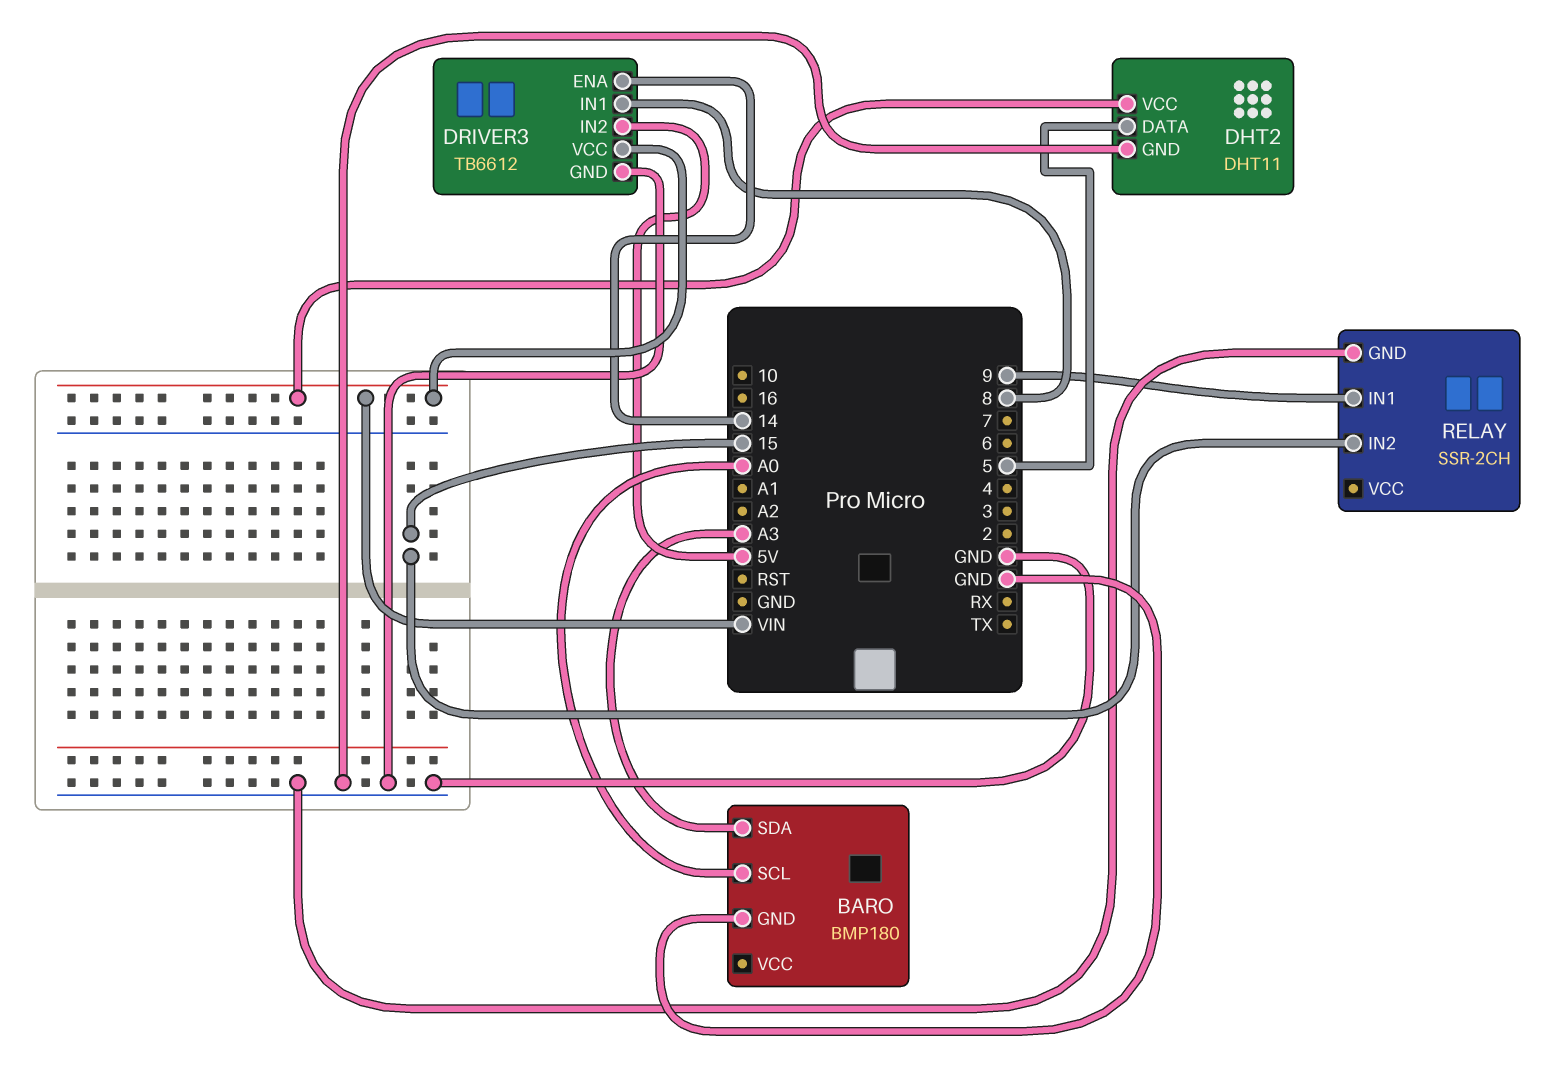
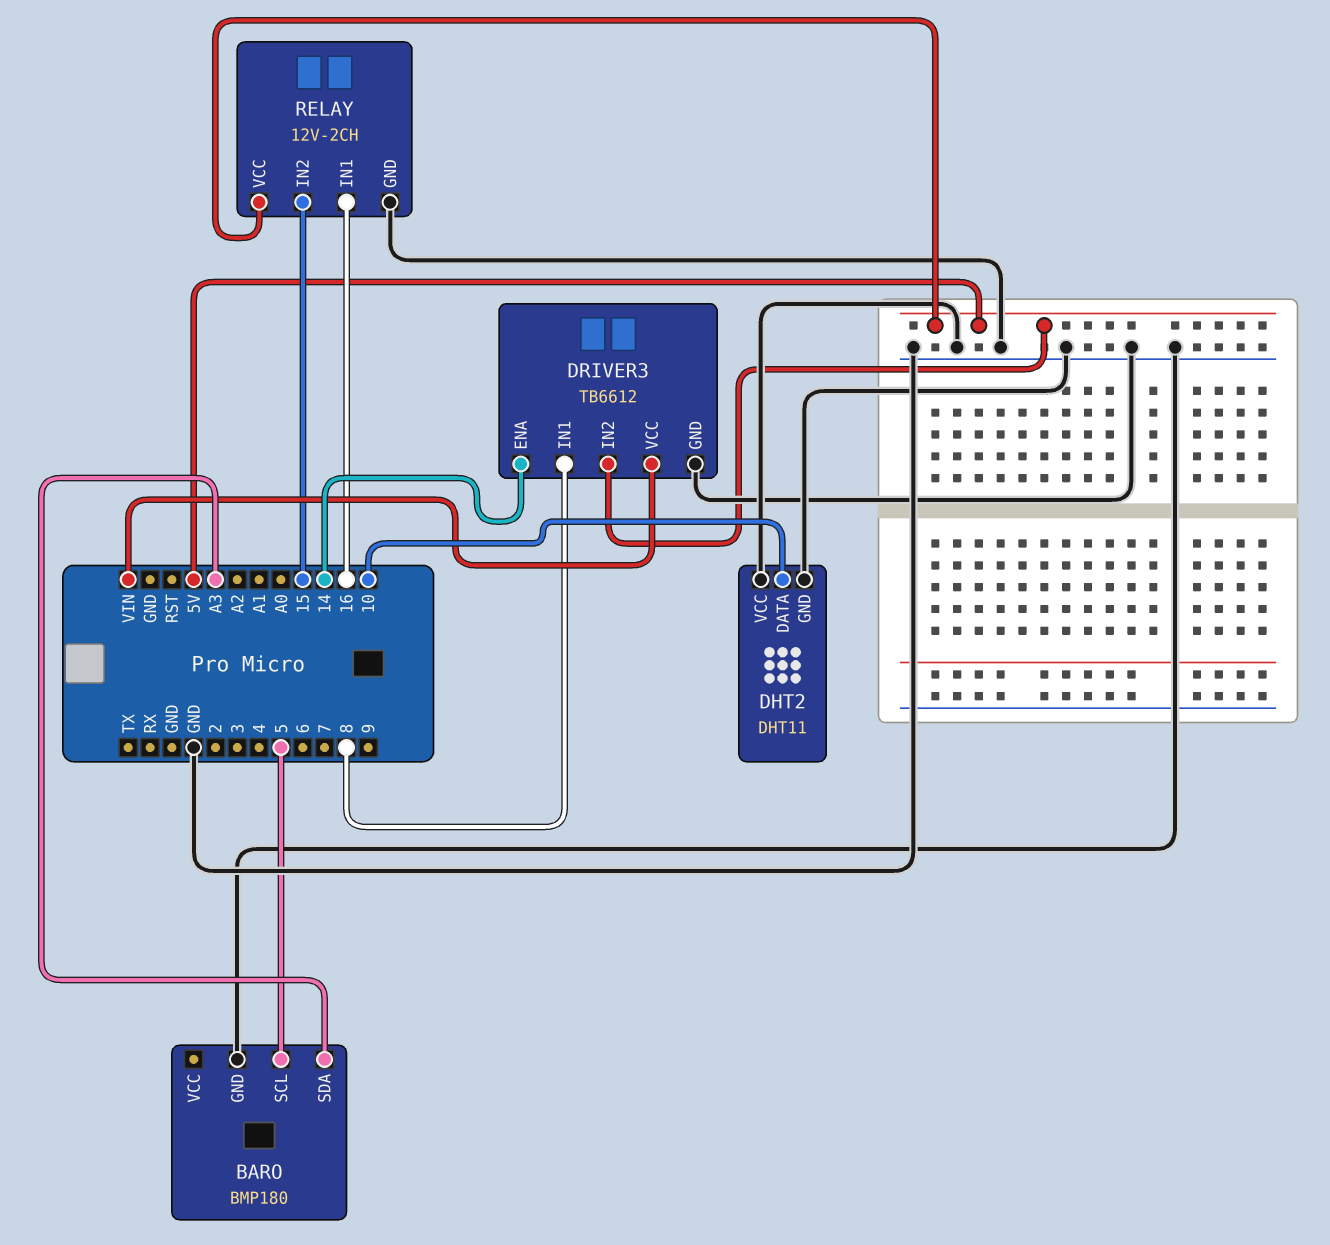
BARO pin SCL: A0 -> 5
DHT2 pin DATA: 5 -> 10
DHT2 pin VCC: VIN -> GND
RELAY: SSR-2CH -> 12V-2CH
RELAY pin IN1: 9 -> 16
RELAY pin VCC: none -> 5V

